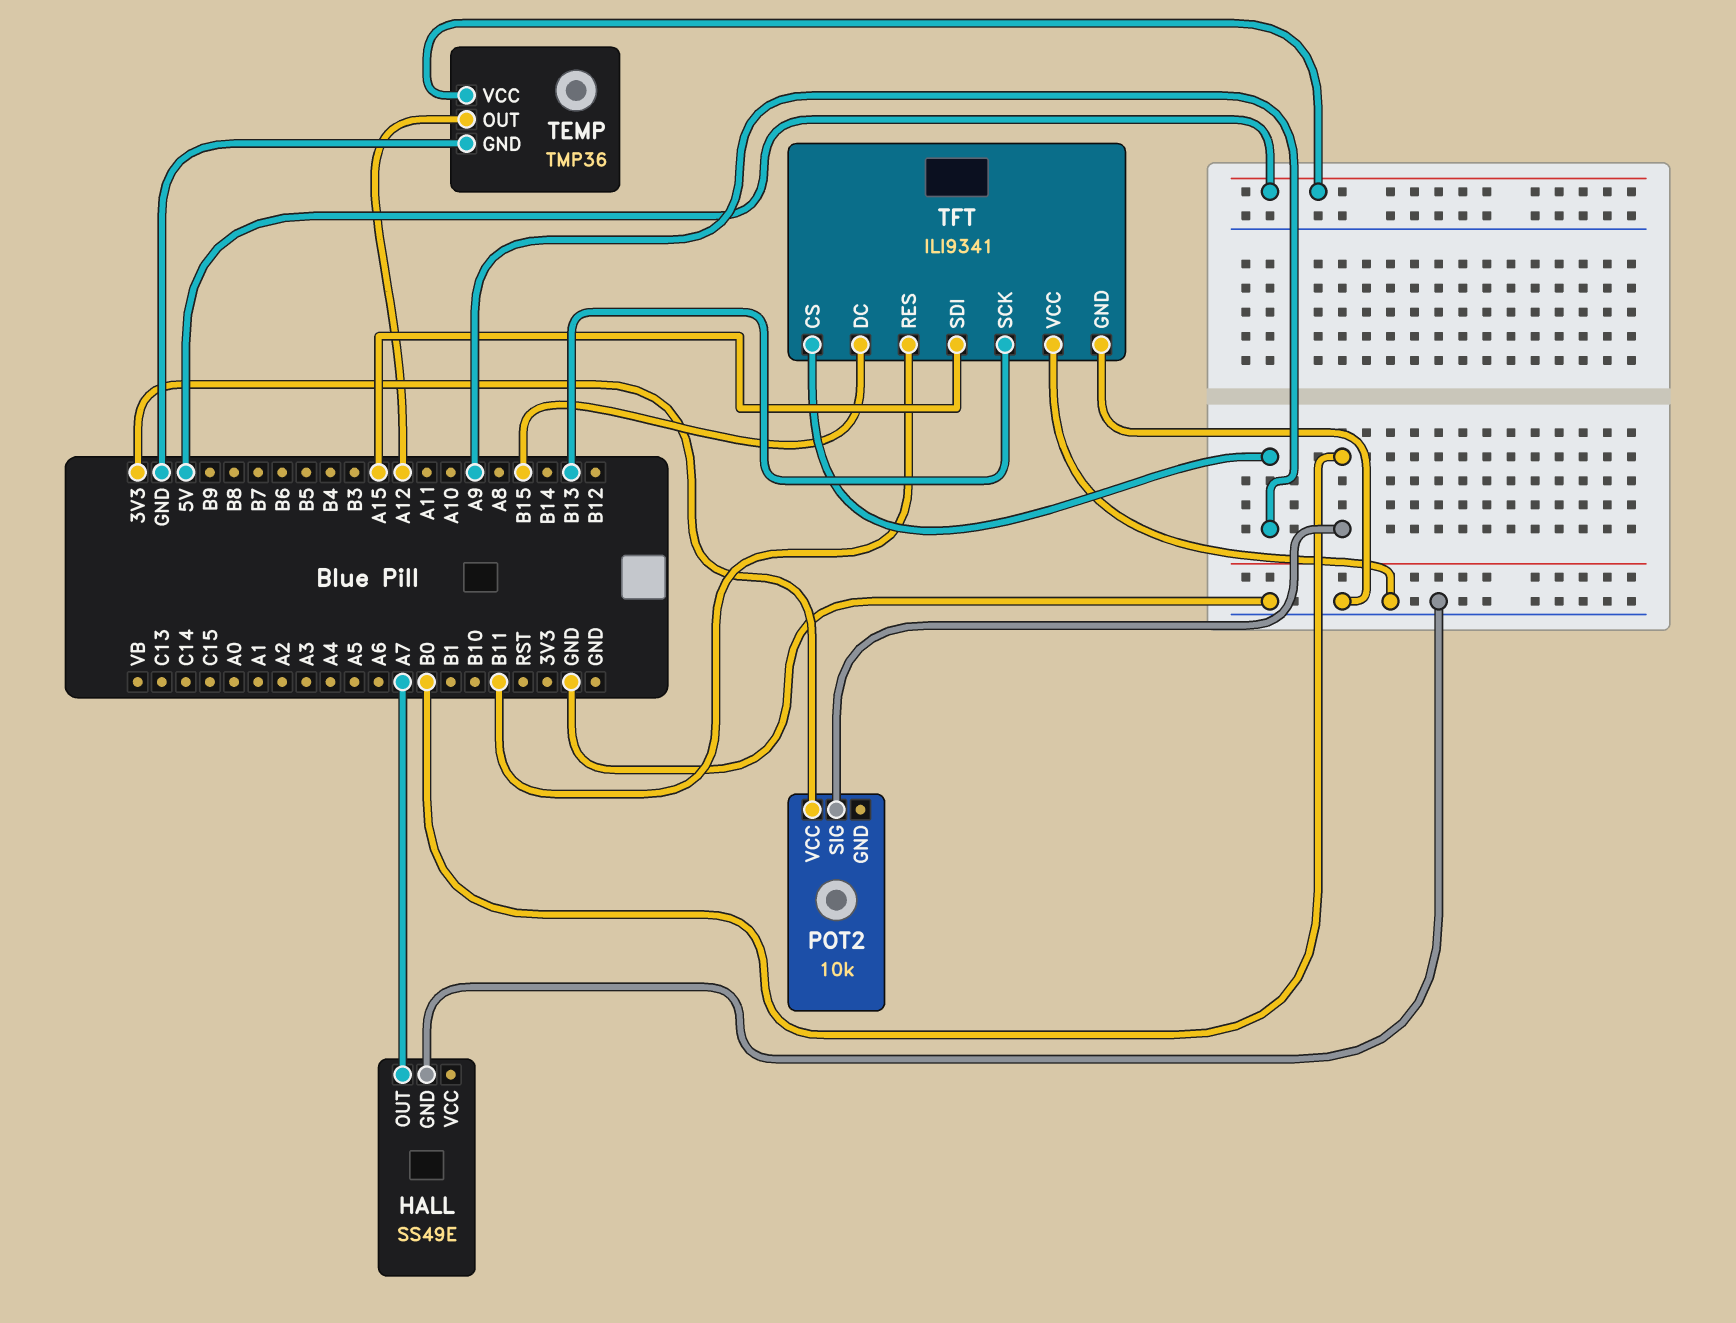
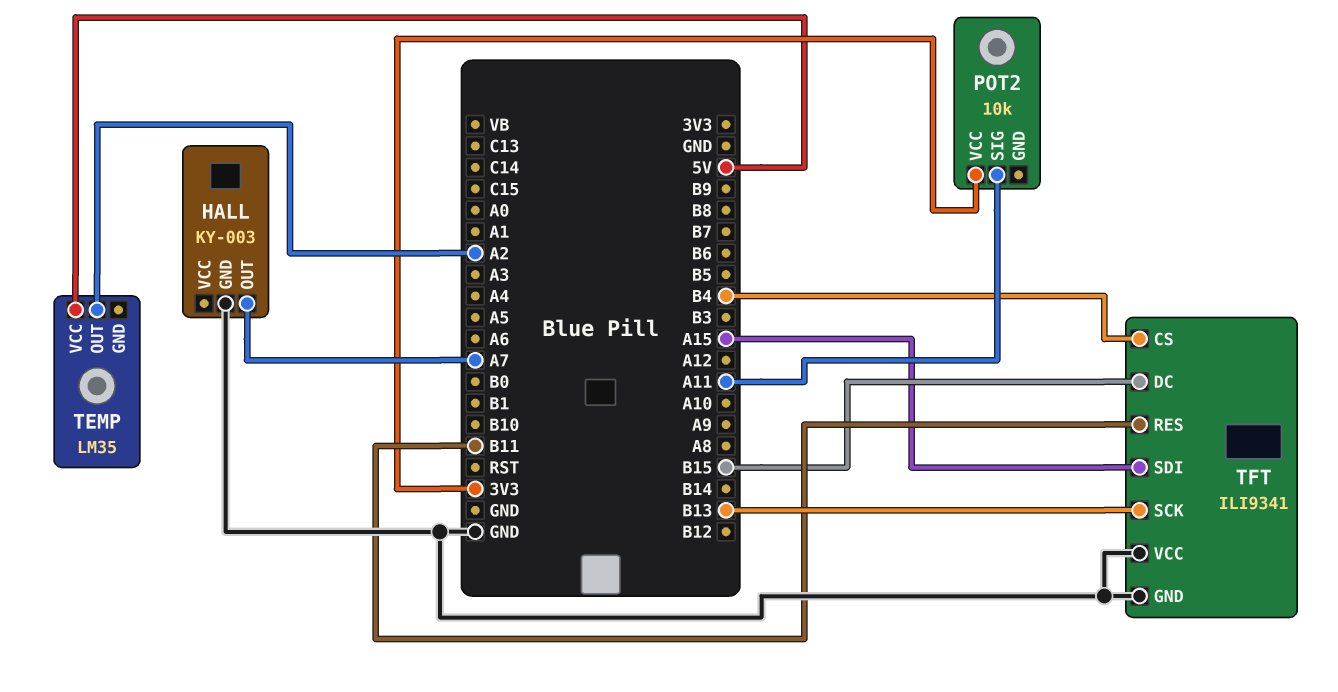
HALL: SS49E -> KY-003
POT2 pin SIG: B0 -> A11
TEMP: TMP36 -> LM35
TEMP pin GND: GND -> none
TEMP pin OUT: A12 -> A2
TFT pin CS: A9 -> B4

